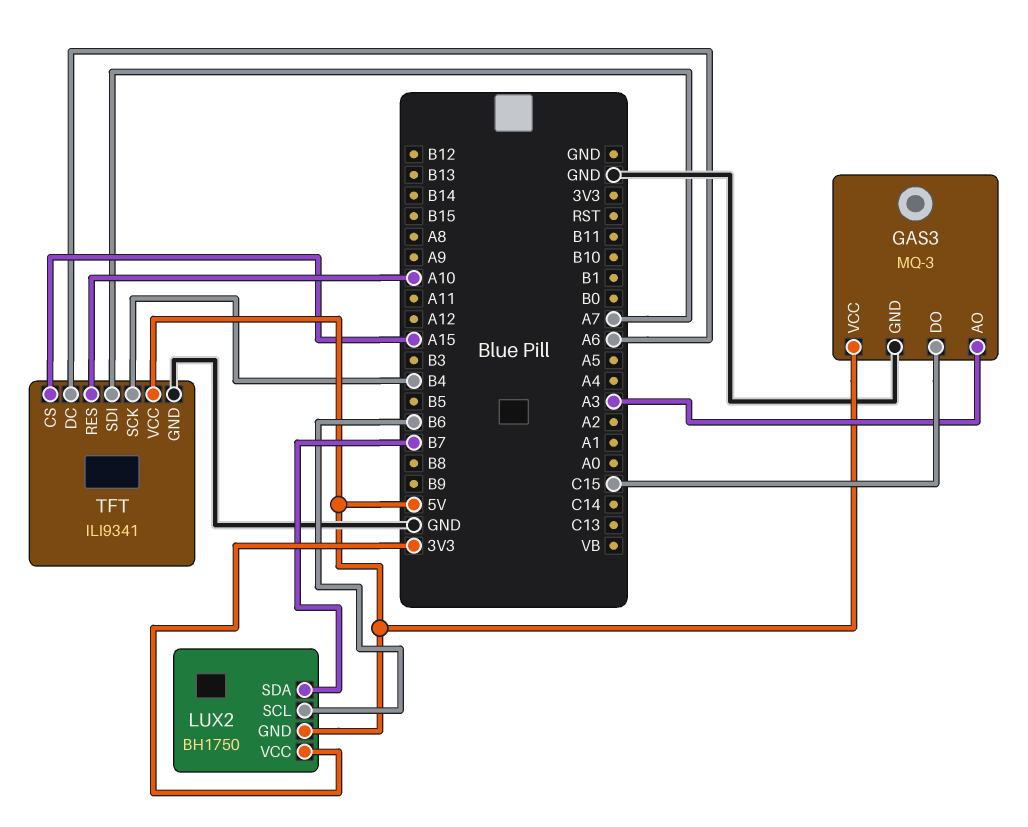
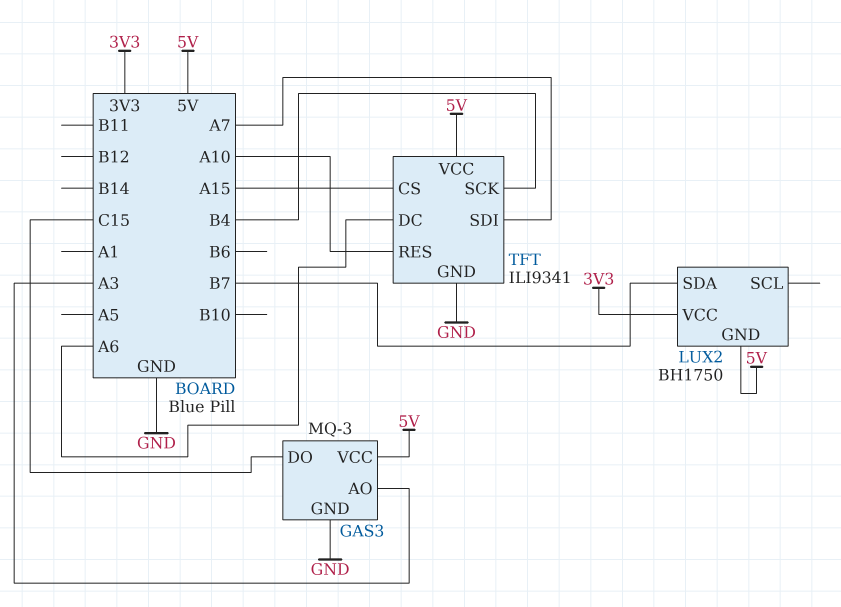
LUX2 pin SCL: B6 -> none

